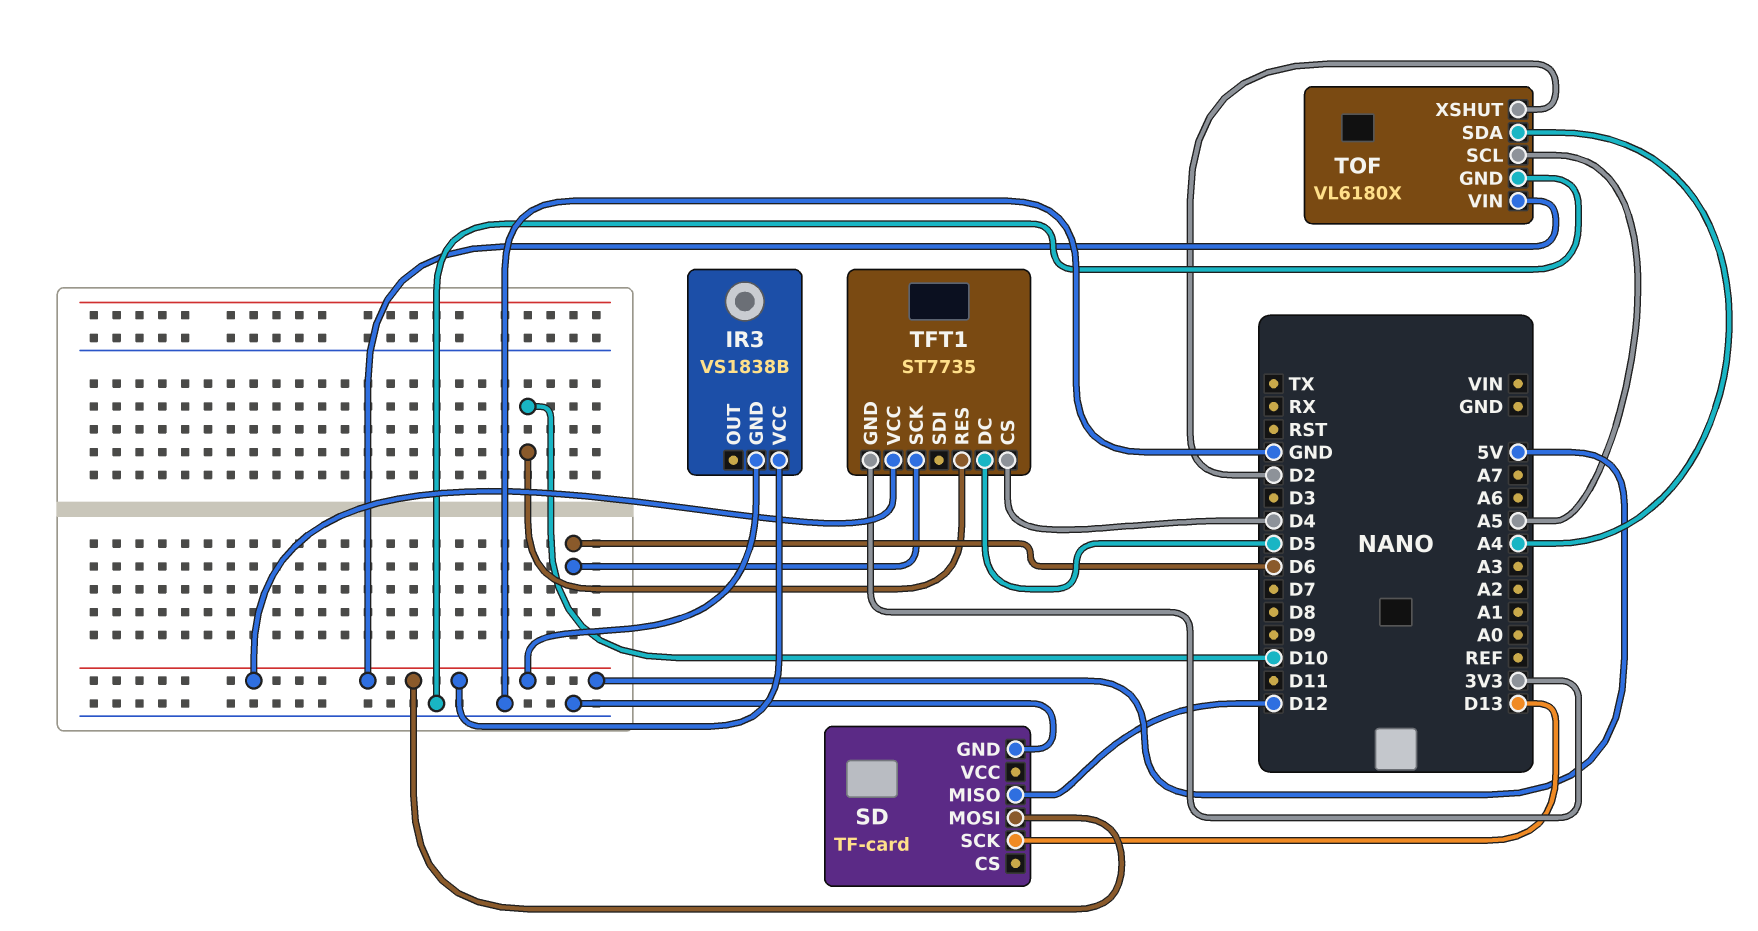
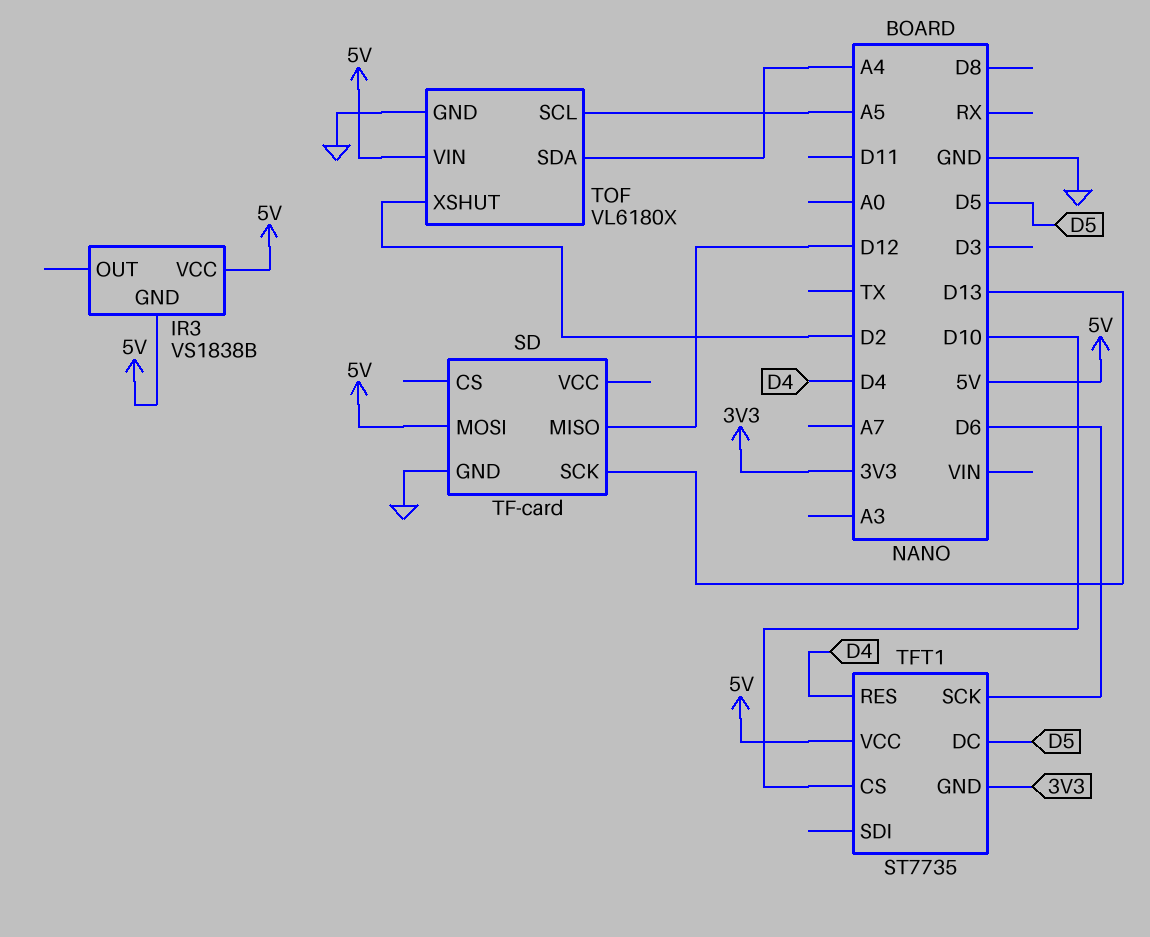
TFT1 pin CS: D4 -> D10
TFT1 pin RES: D10 -> D4

